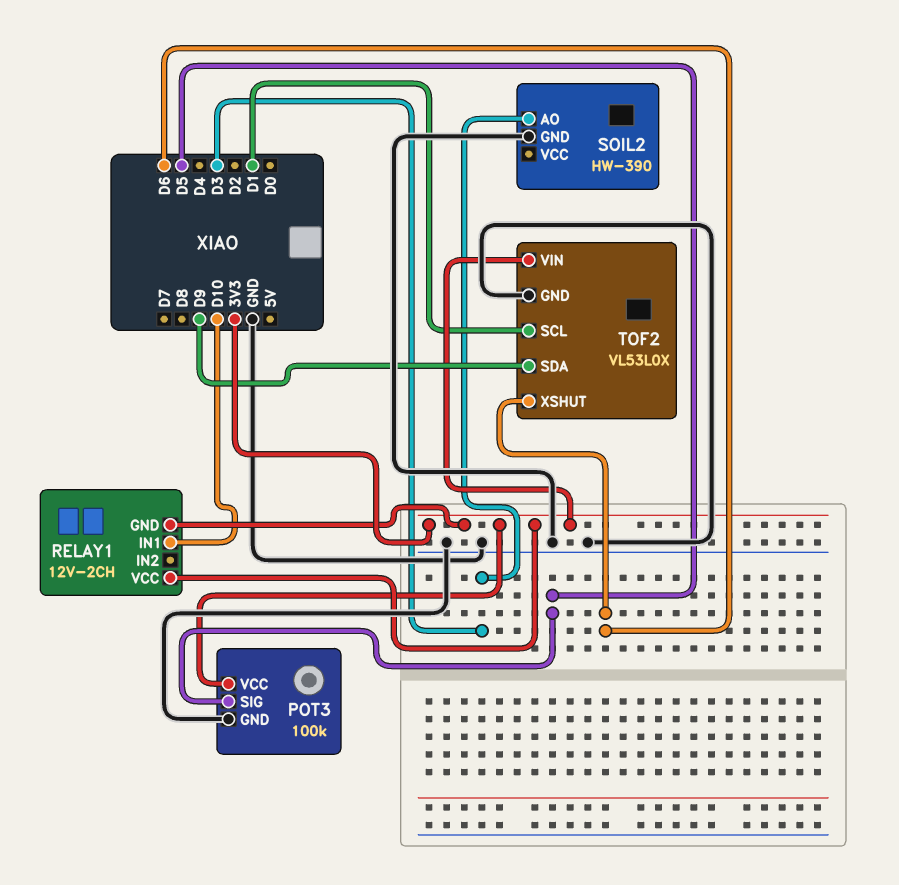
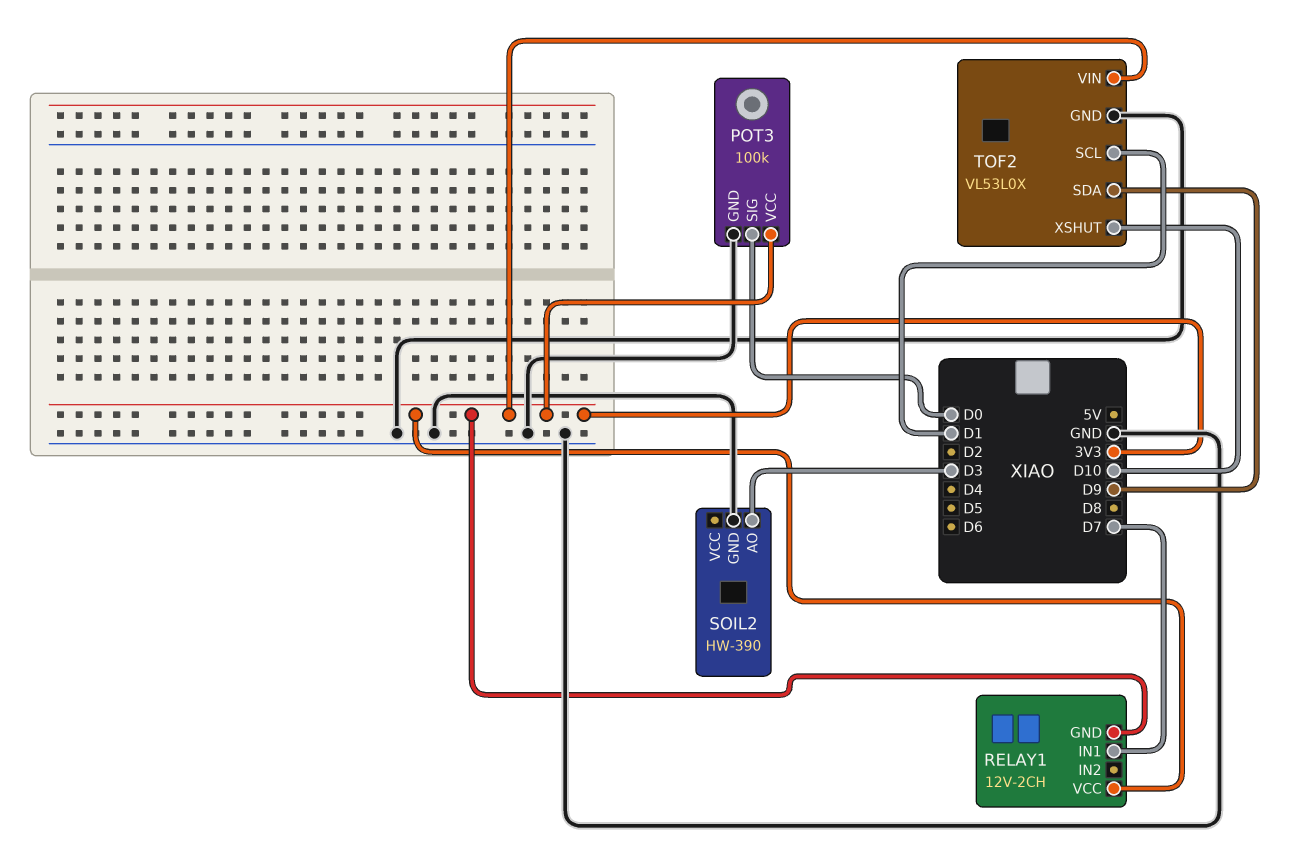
POT3 pin SIG: D5 -> D0
RELAY1 pin IN1: D10 -> D7
TOF2 pin XSHUT: D6 -> D10

